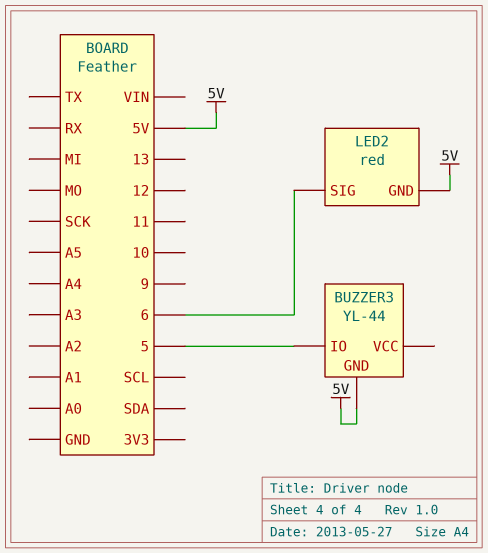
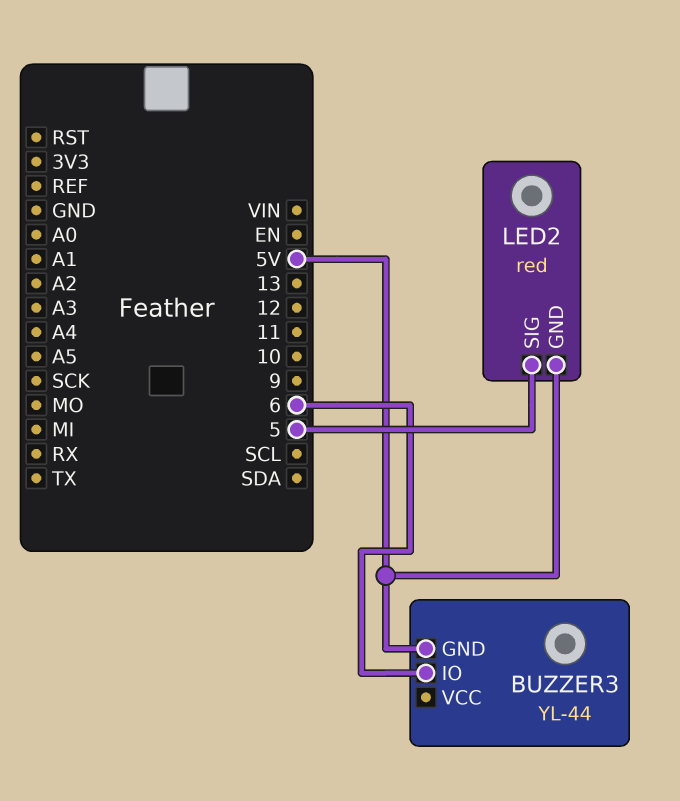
BUZZER3 pin IO: 5 -> 6
LED2 pin SIG: 6 -> 5

